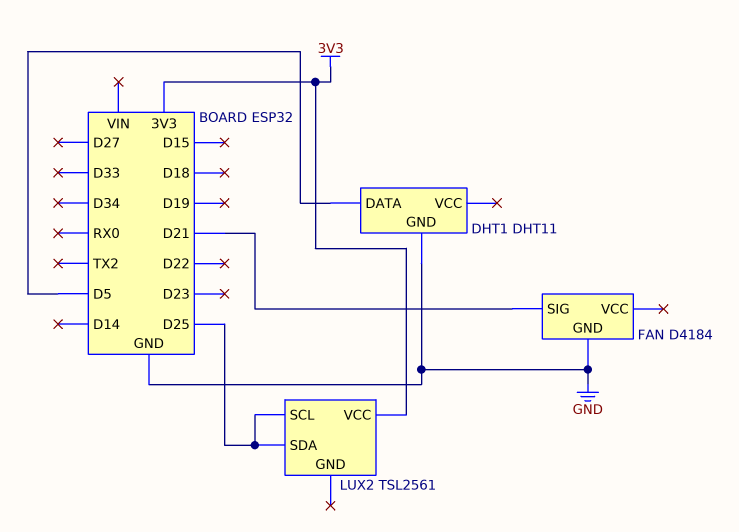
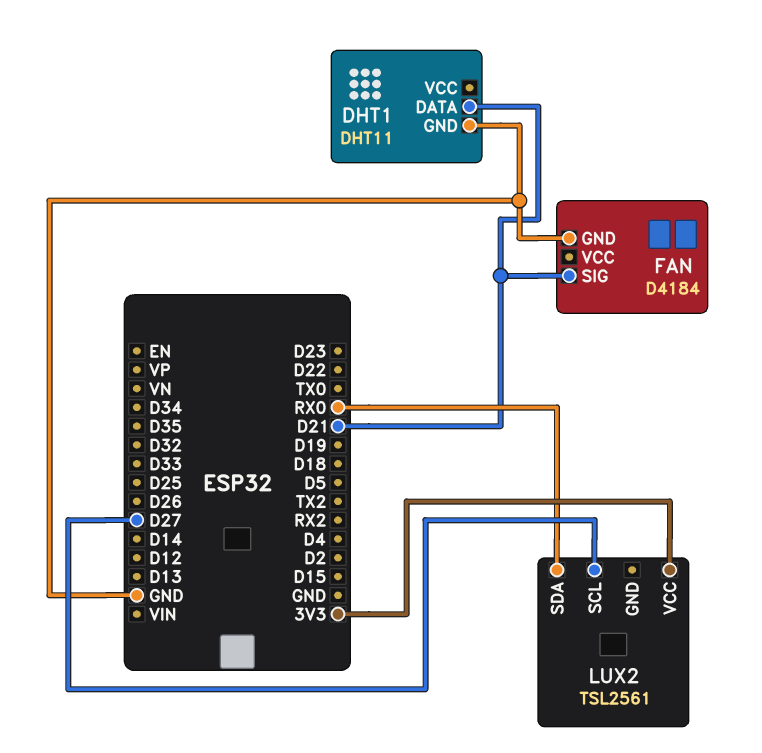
DHT1 pin DATA: D5 -> D21
LUX2 pin SCL: D25 -> D27
LUX2 pin SDA: D25 -> RX0

